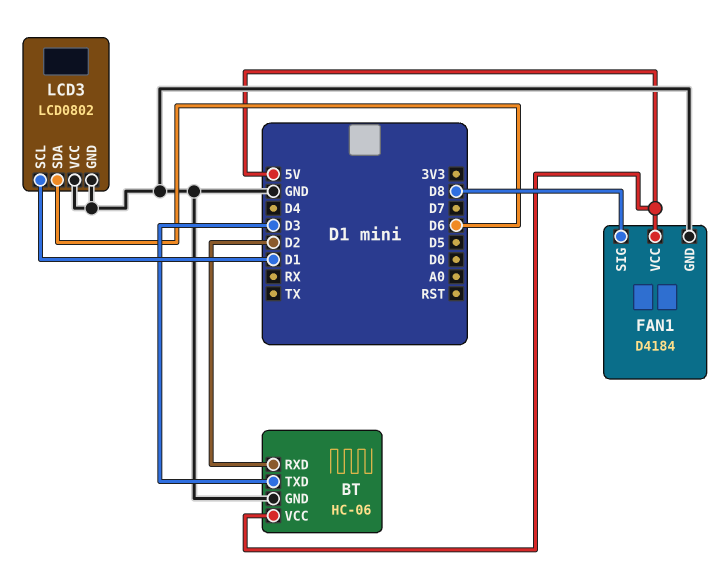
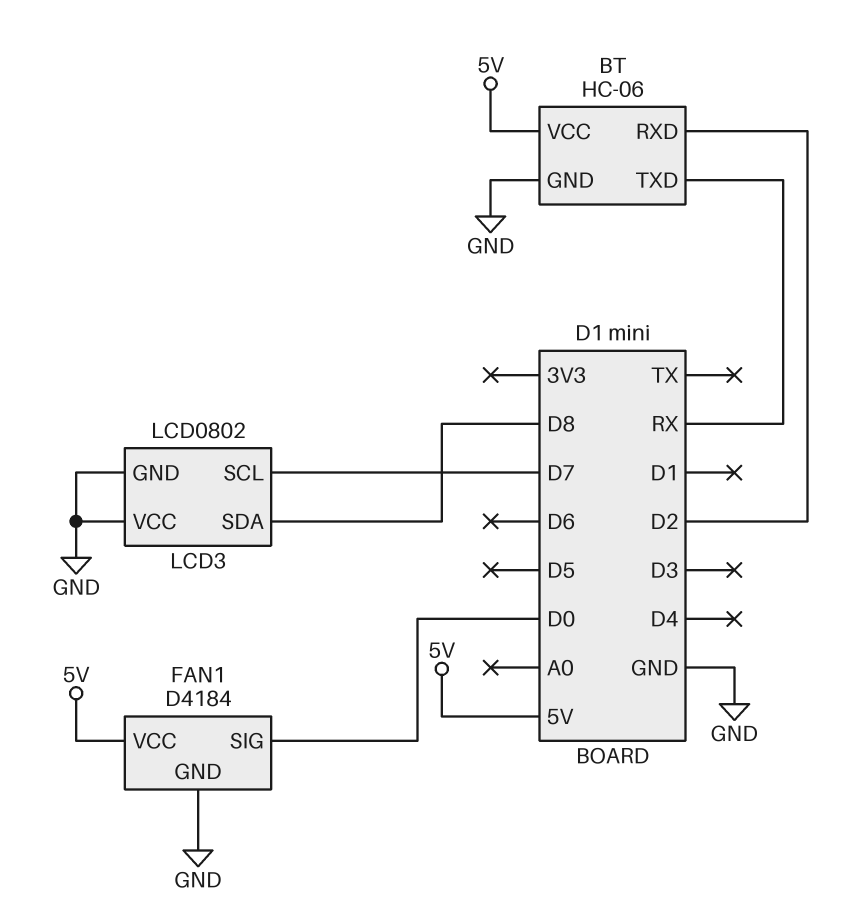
BT pin TXD: D3 -> RX
FAN1 pin SIG: D8 -> D0
LCD3 pin SCL: D1 -> D7
LCD3 pin SDA: D6 -> D8

